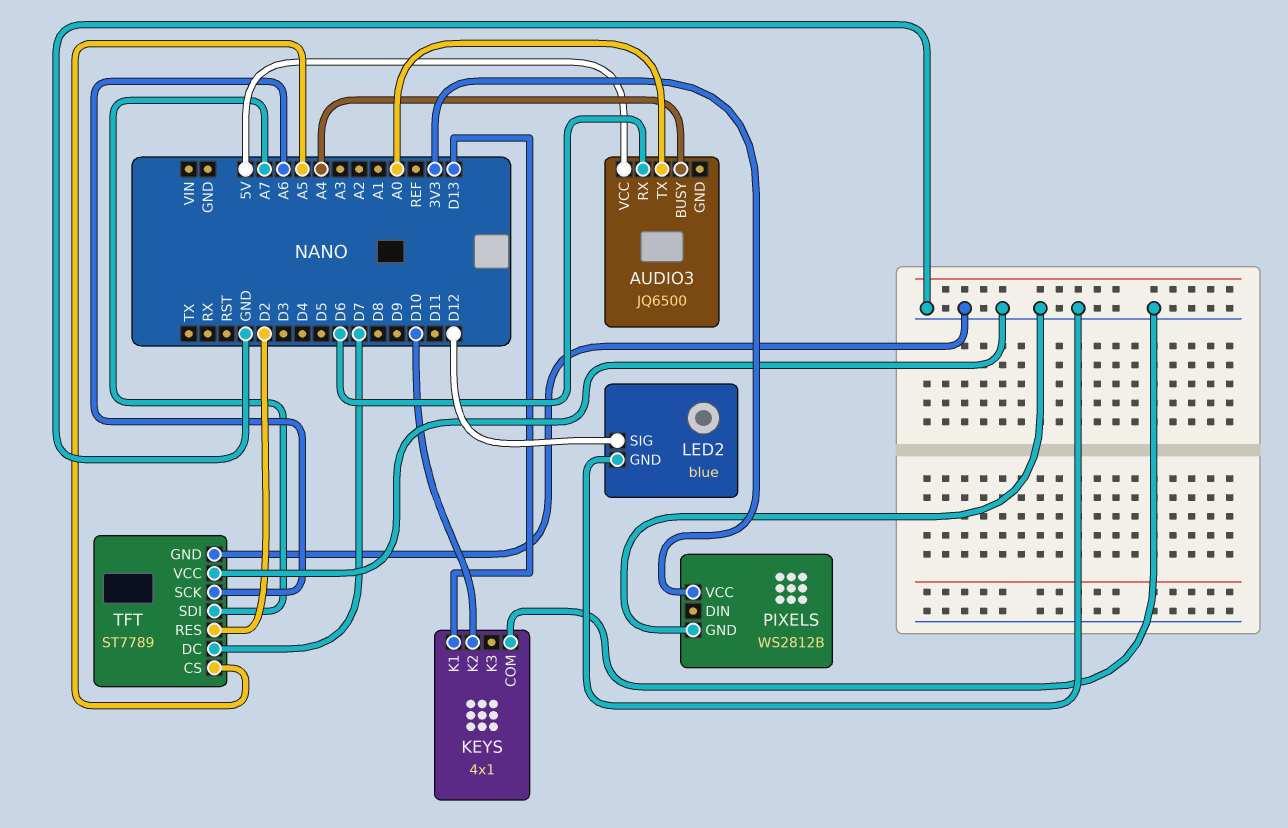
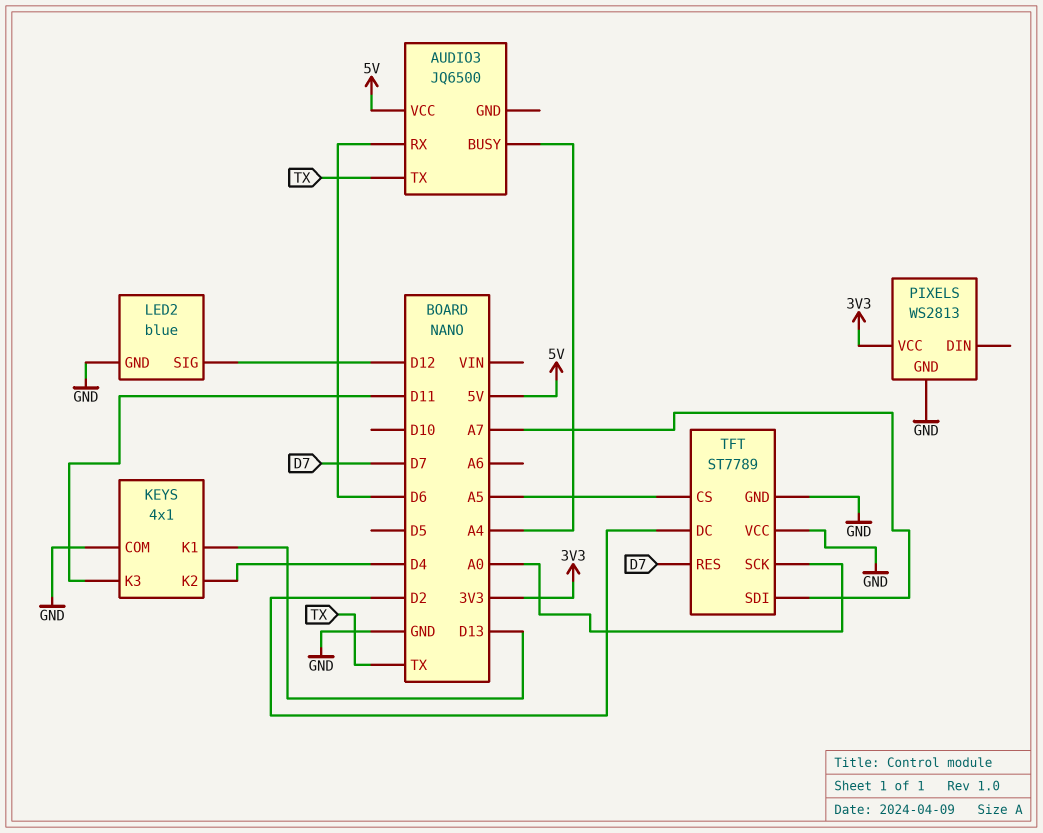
AUDIO3 pin TX: A0 -> TX
KEYS pin K2: D10 -> D4
KEYS pin K3: none -> D11
PIXELS: WS2812B -> WS2813
TFT pin DC: D7 -> D2
TFT pin RES: D2 -> D7
TFT pin SCK: A6 -> A0

